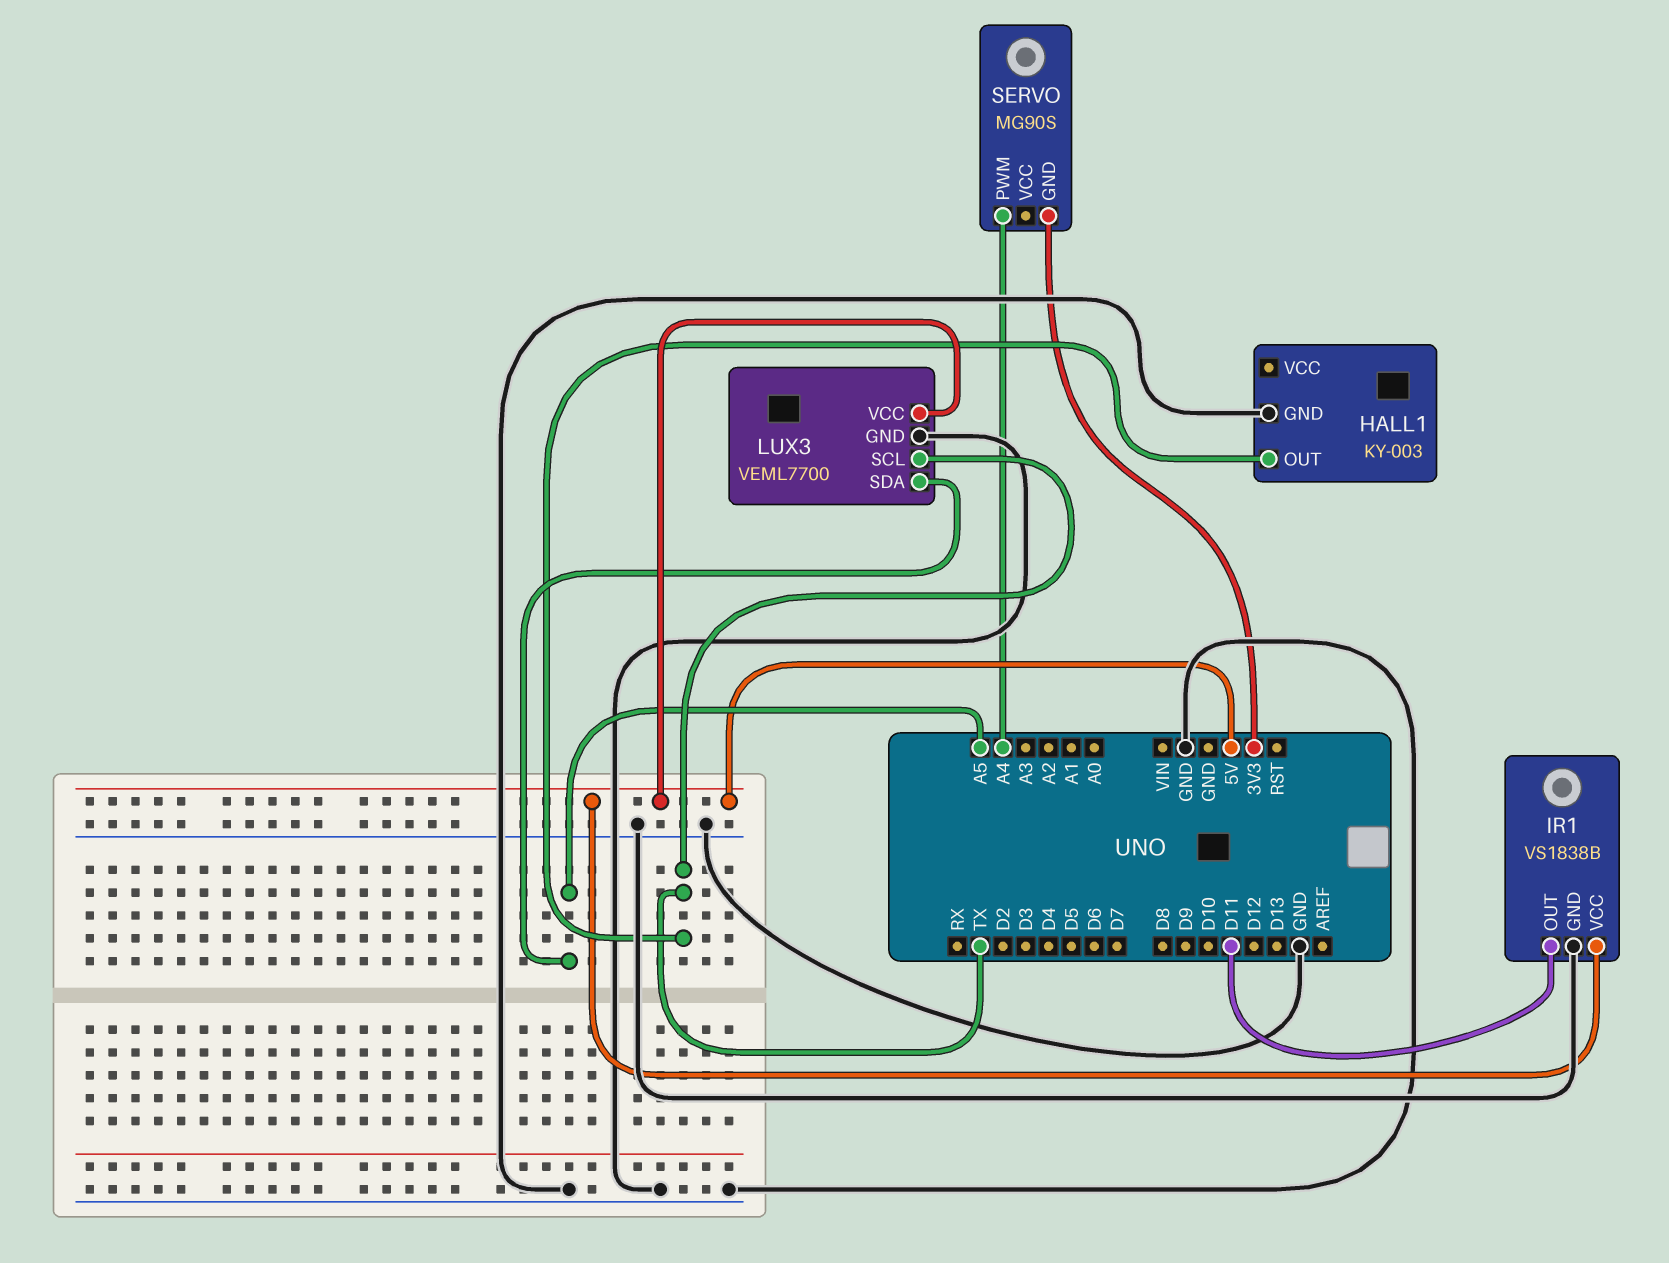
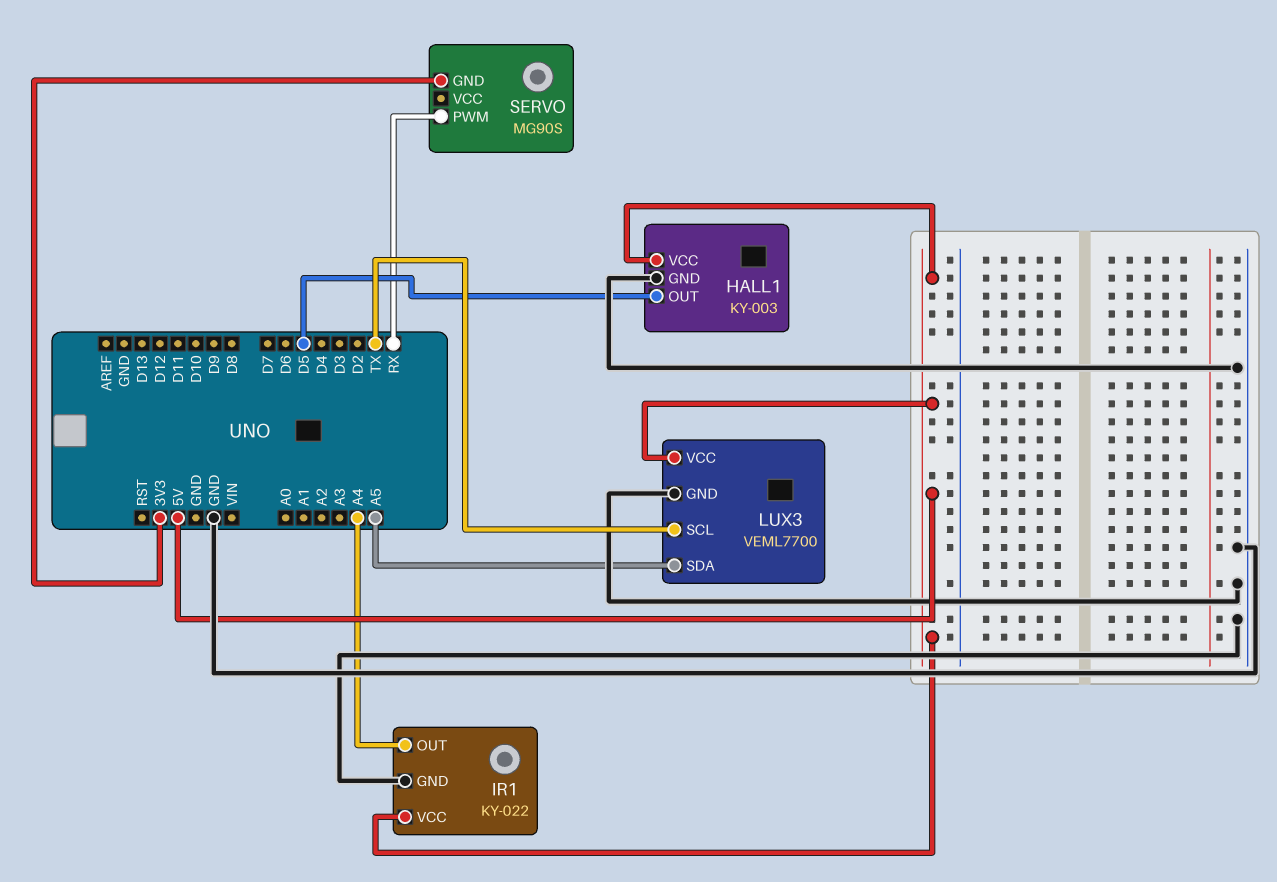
HALL1 pin OUT: TX -> D5
HALL1 pin VCC: none -> 5V
IR1: VS1838B -> KY-022
IR1 pin OUT: D11 -> A4
SERVO pin PWM: A4 -> RX

